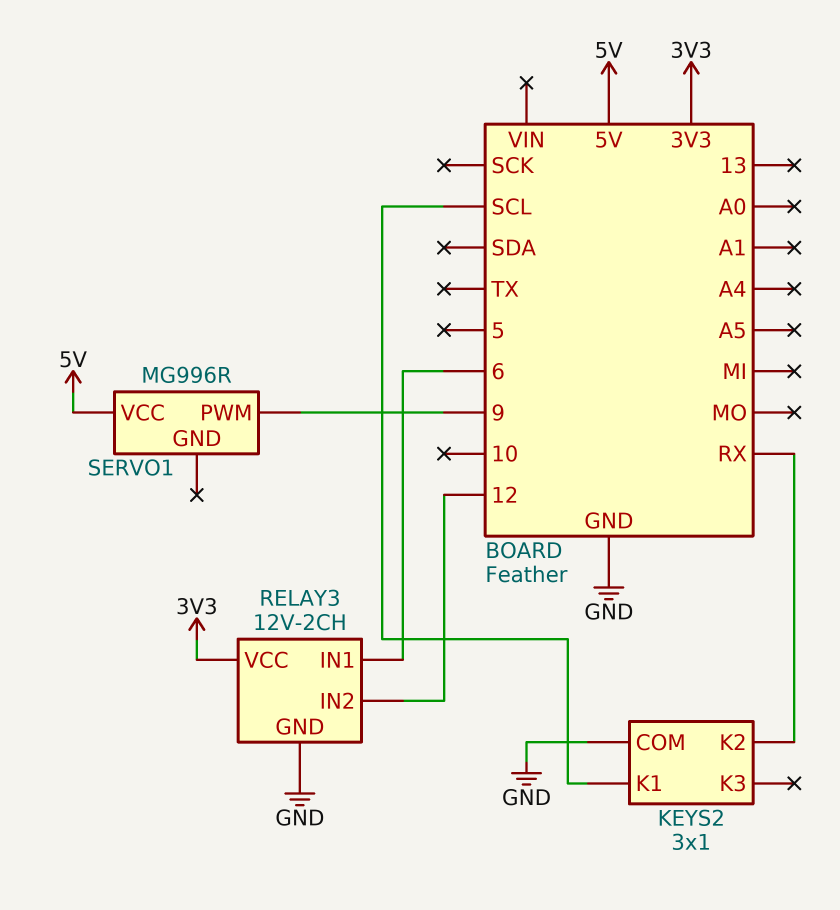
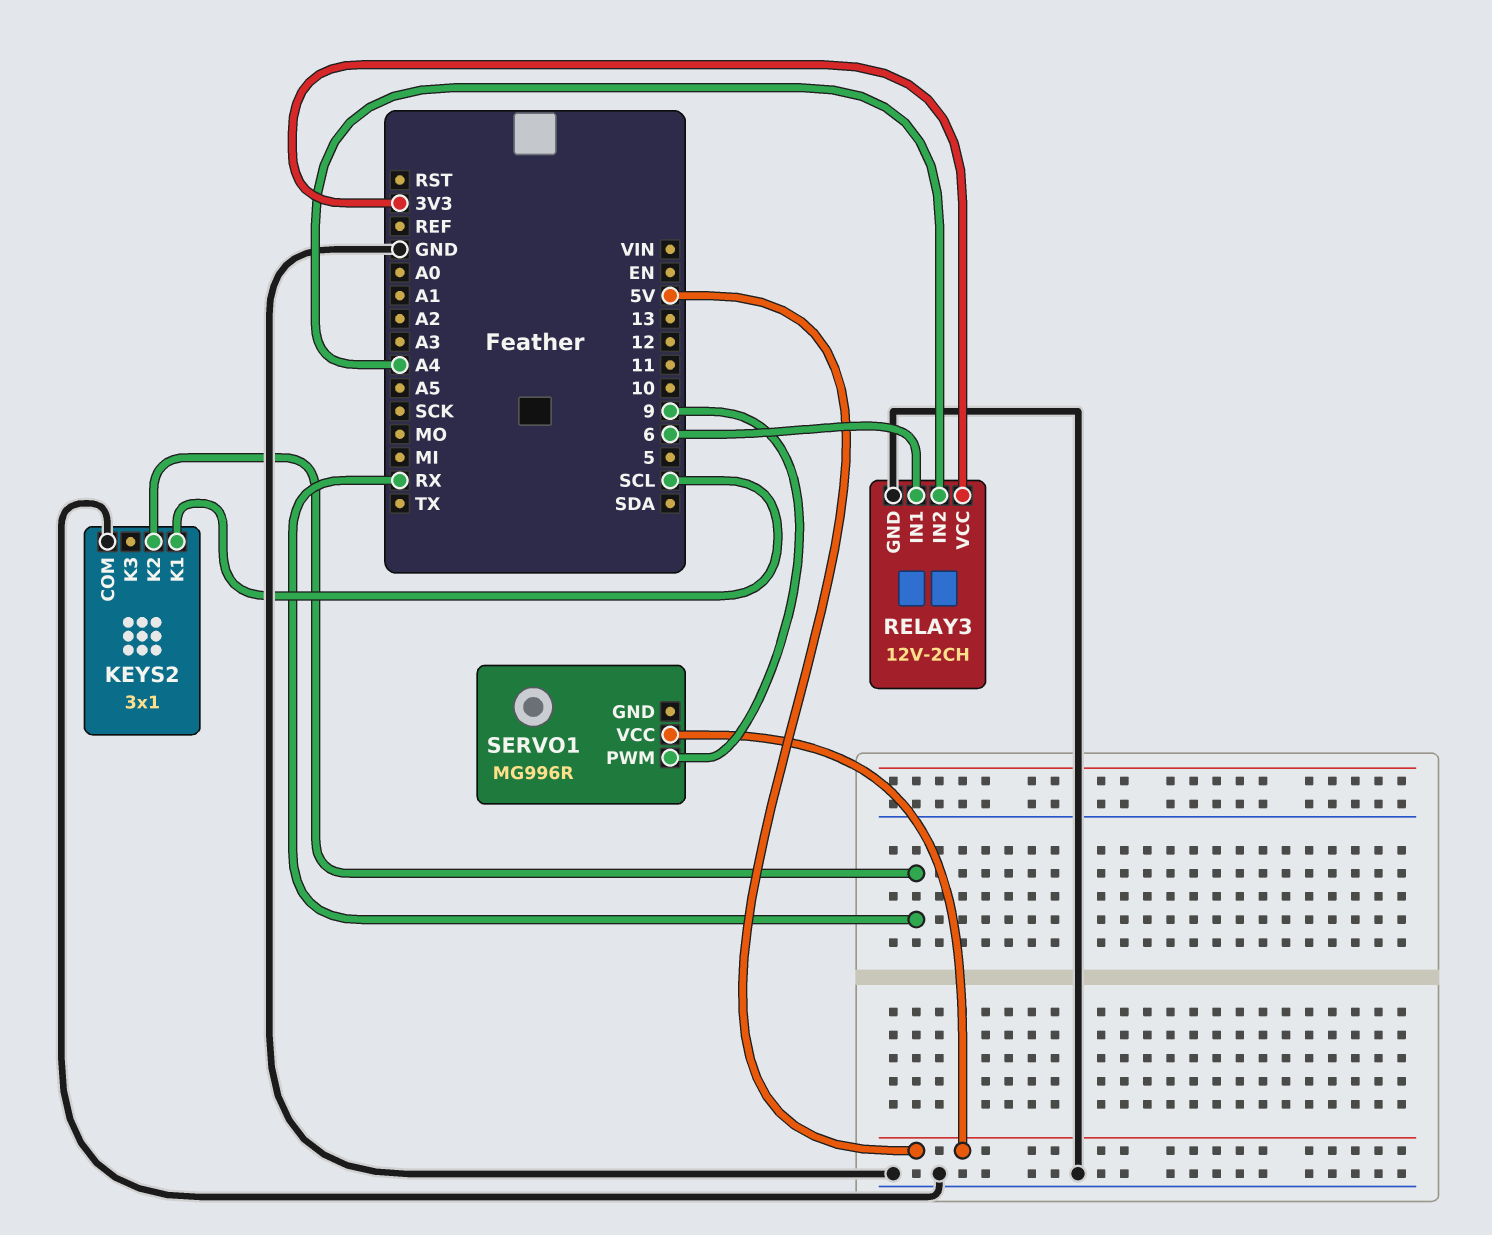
RELAY3 pin IN2: 12 -> A4

